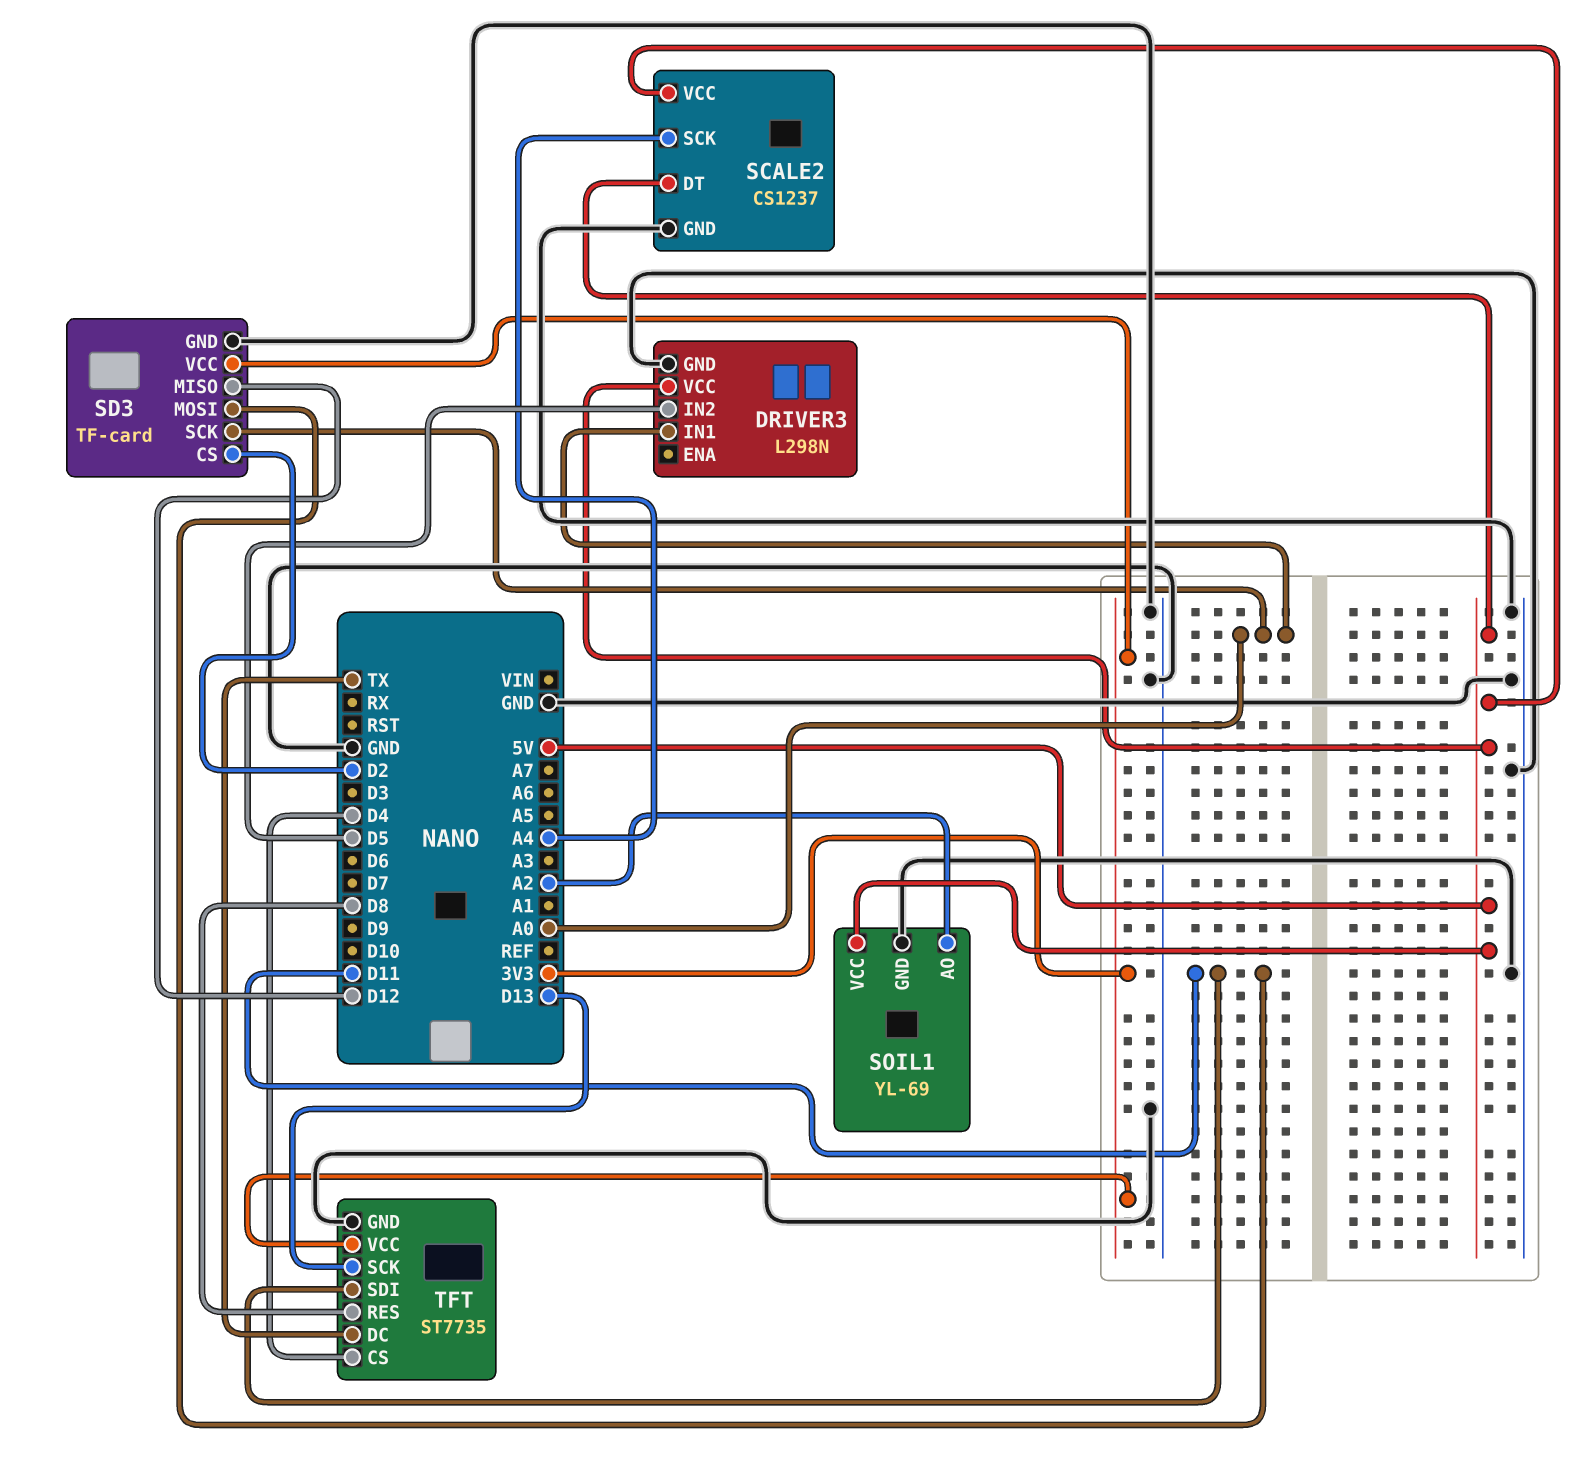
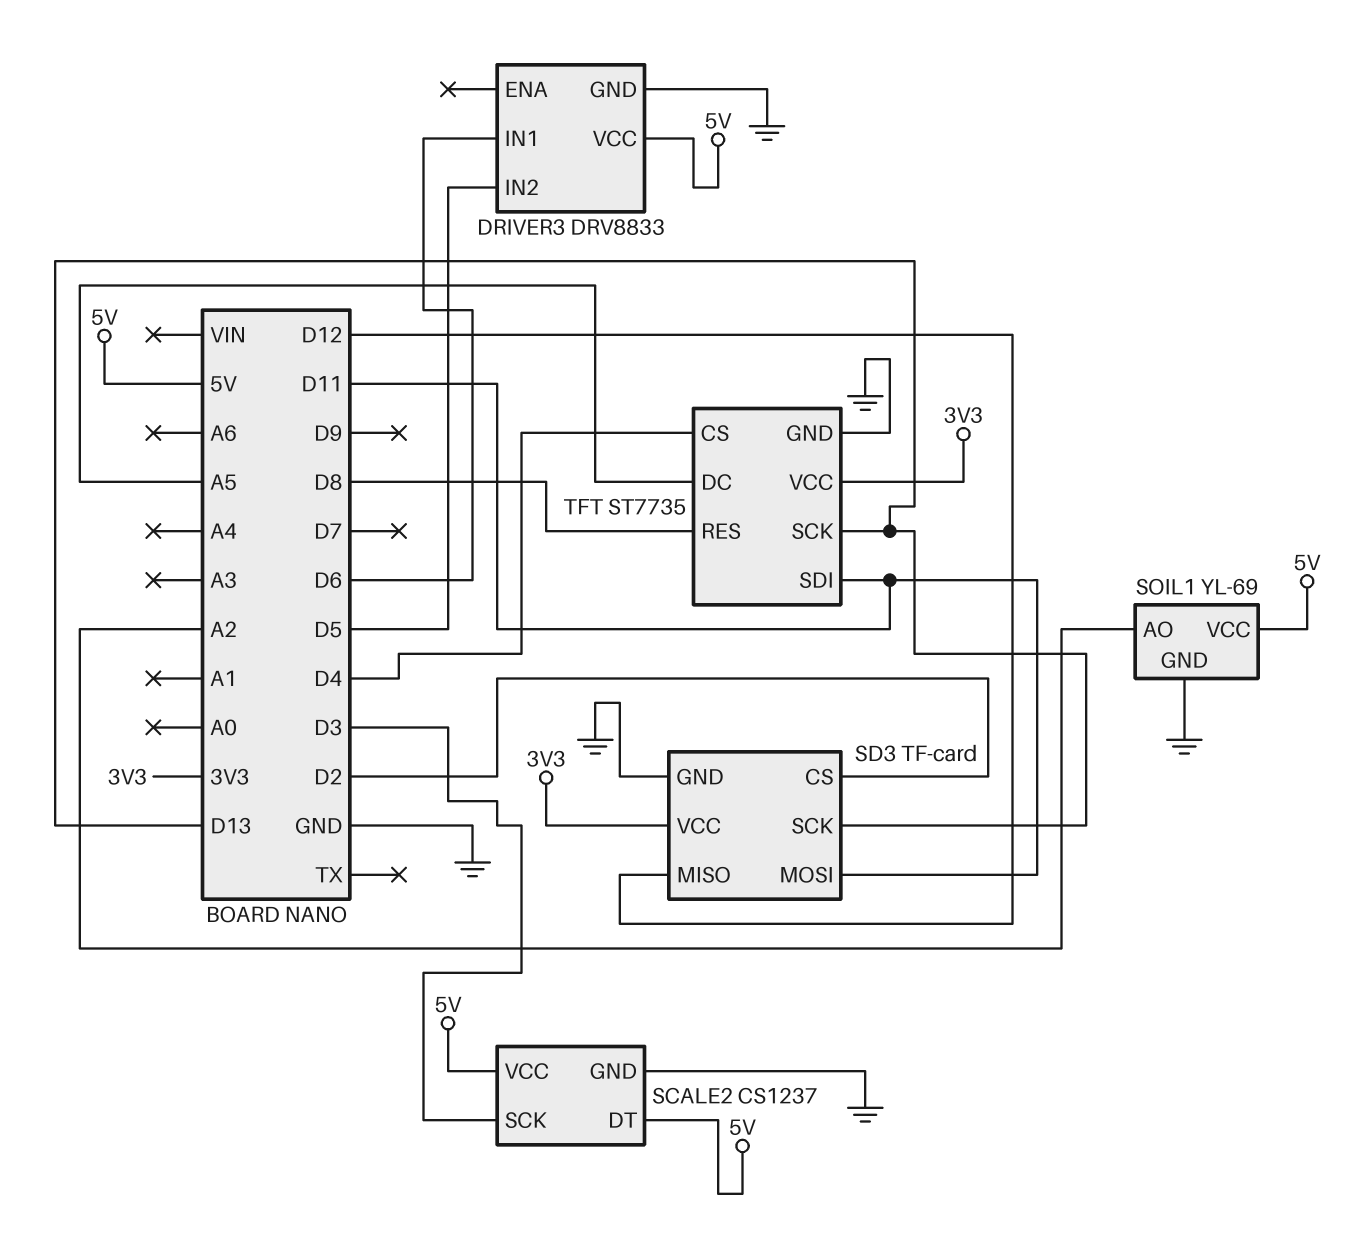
DRIVER3: L298N -> DRV8833
DRIVER3 pin IN1: A0 -> D6
SCALE2 pin SCK: A4 -> D3
SD3 pin SCK: A0 -> D13
TFT pin DC: TX -> A5

